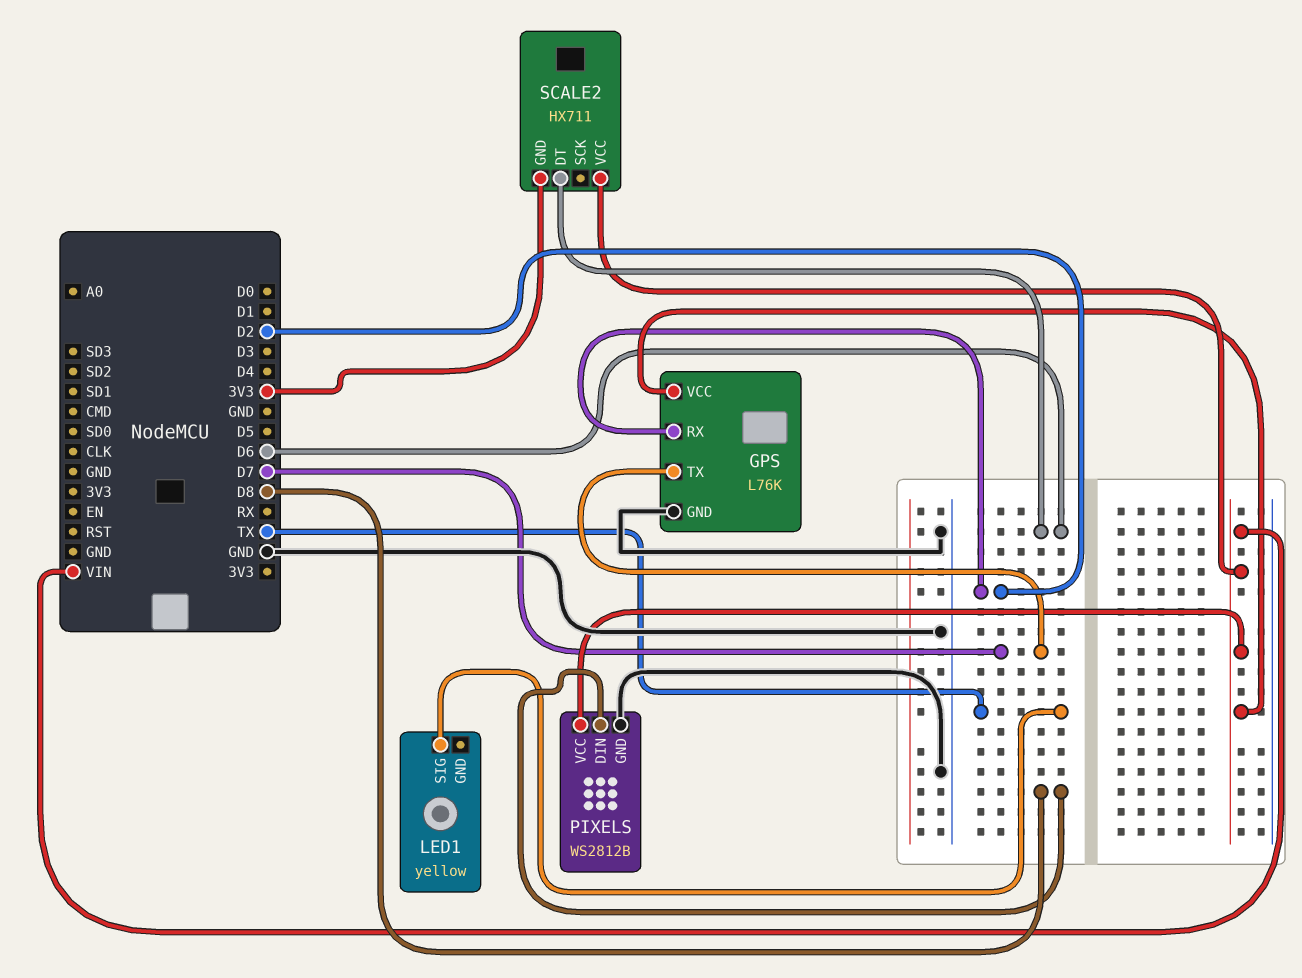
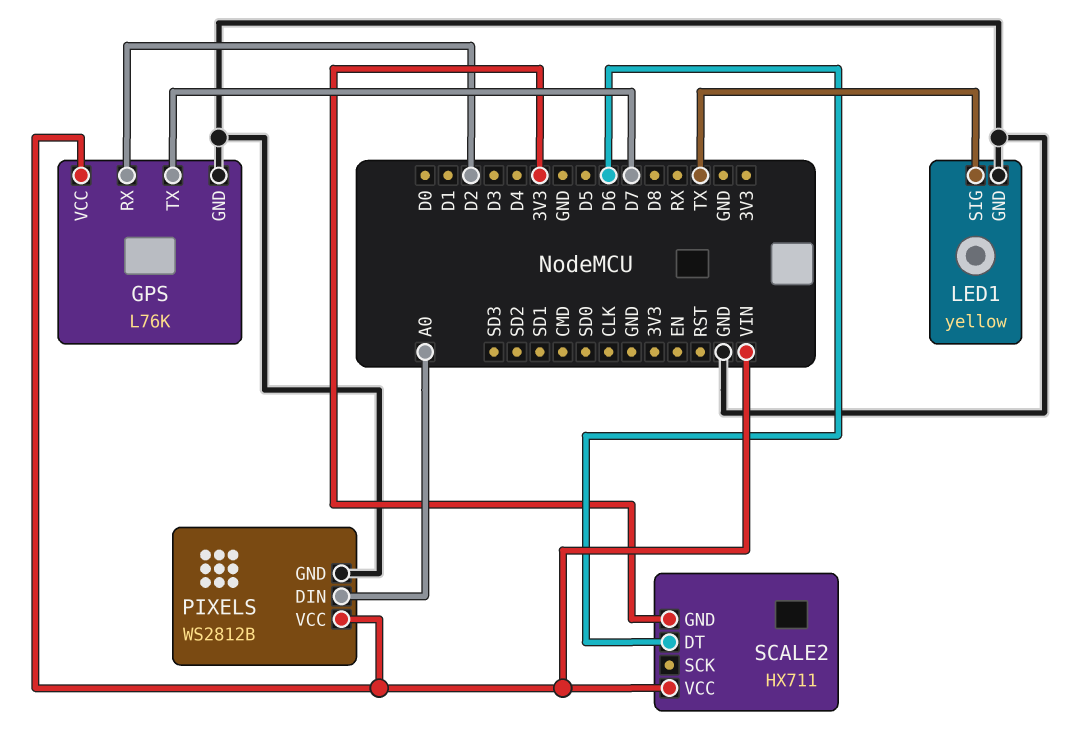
LED1 pin GND: none -> GND
PIXELS pin DIN: D8 -> A0

